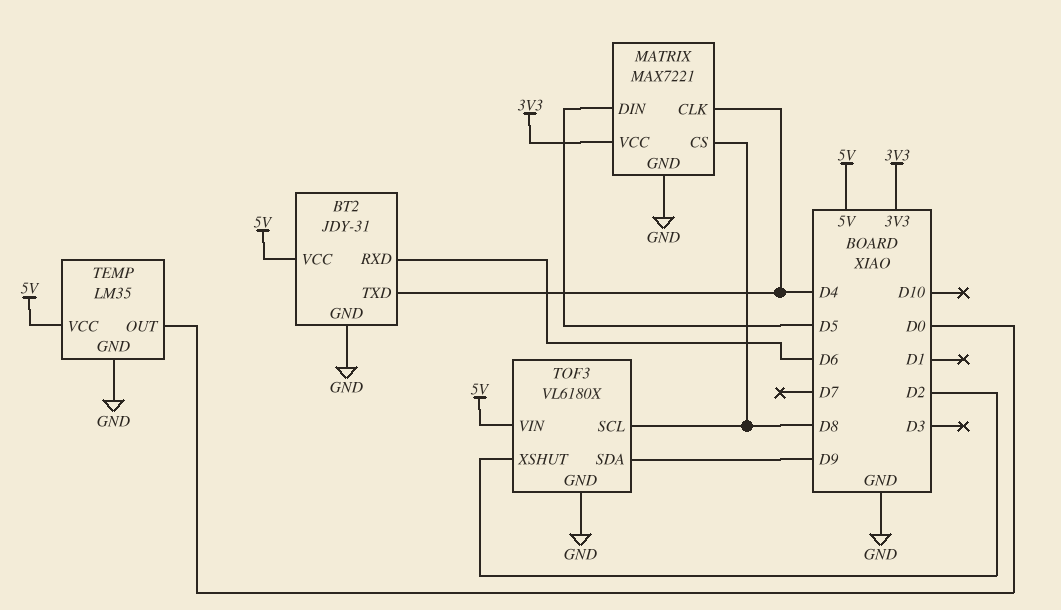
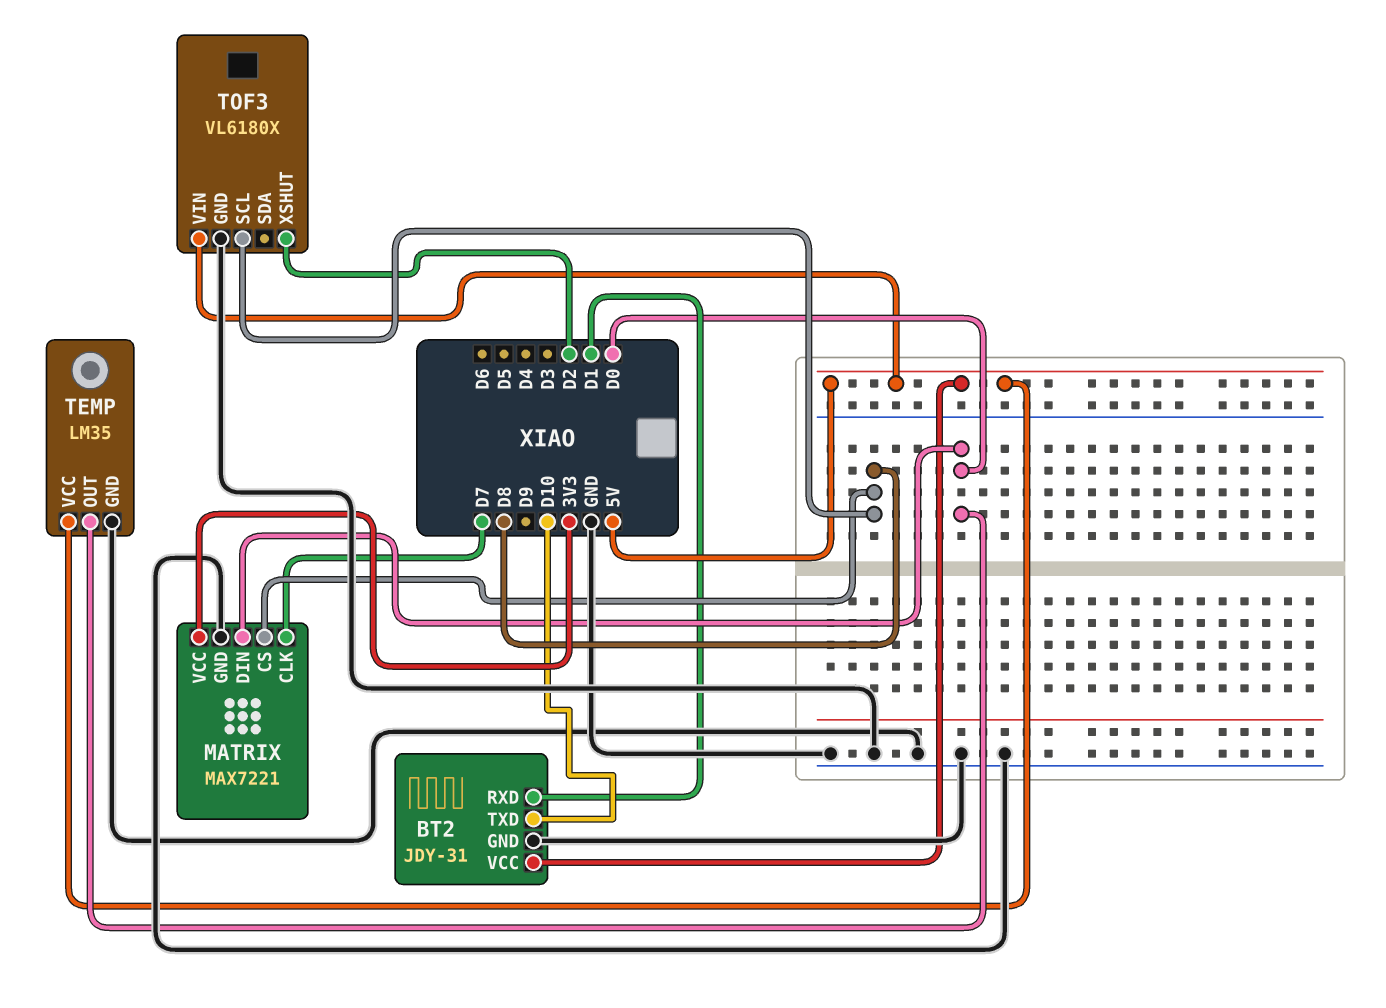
BT2 pin RXD: D6 -> D1
BT2 pin TXD: D4 -> D10
MATRIX pin CLK: D4 -> D7
MATRIX pin DIN: D5 -> D0
TOF3 pin SDA: D9 -> none

